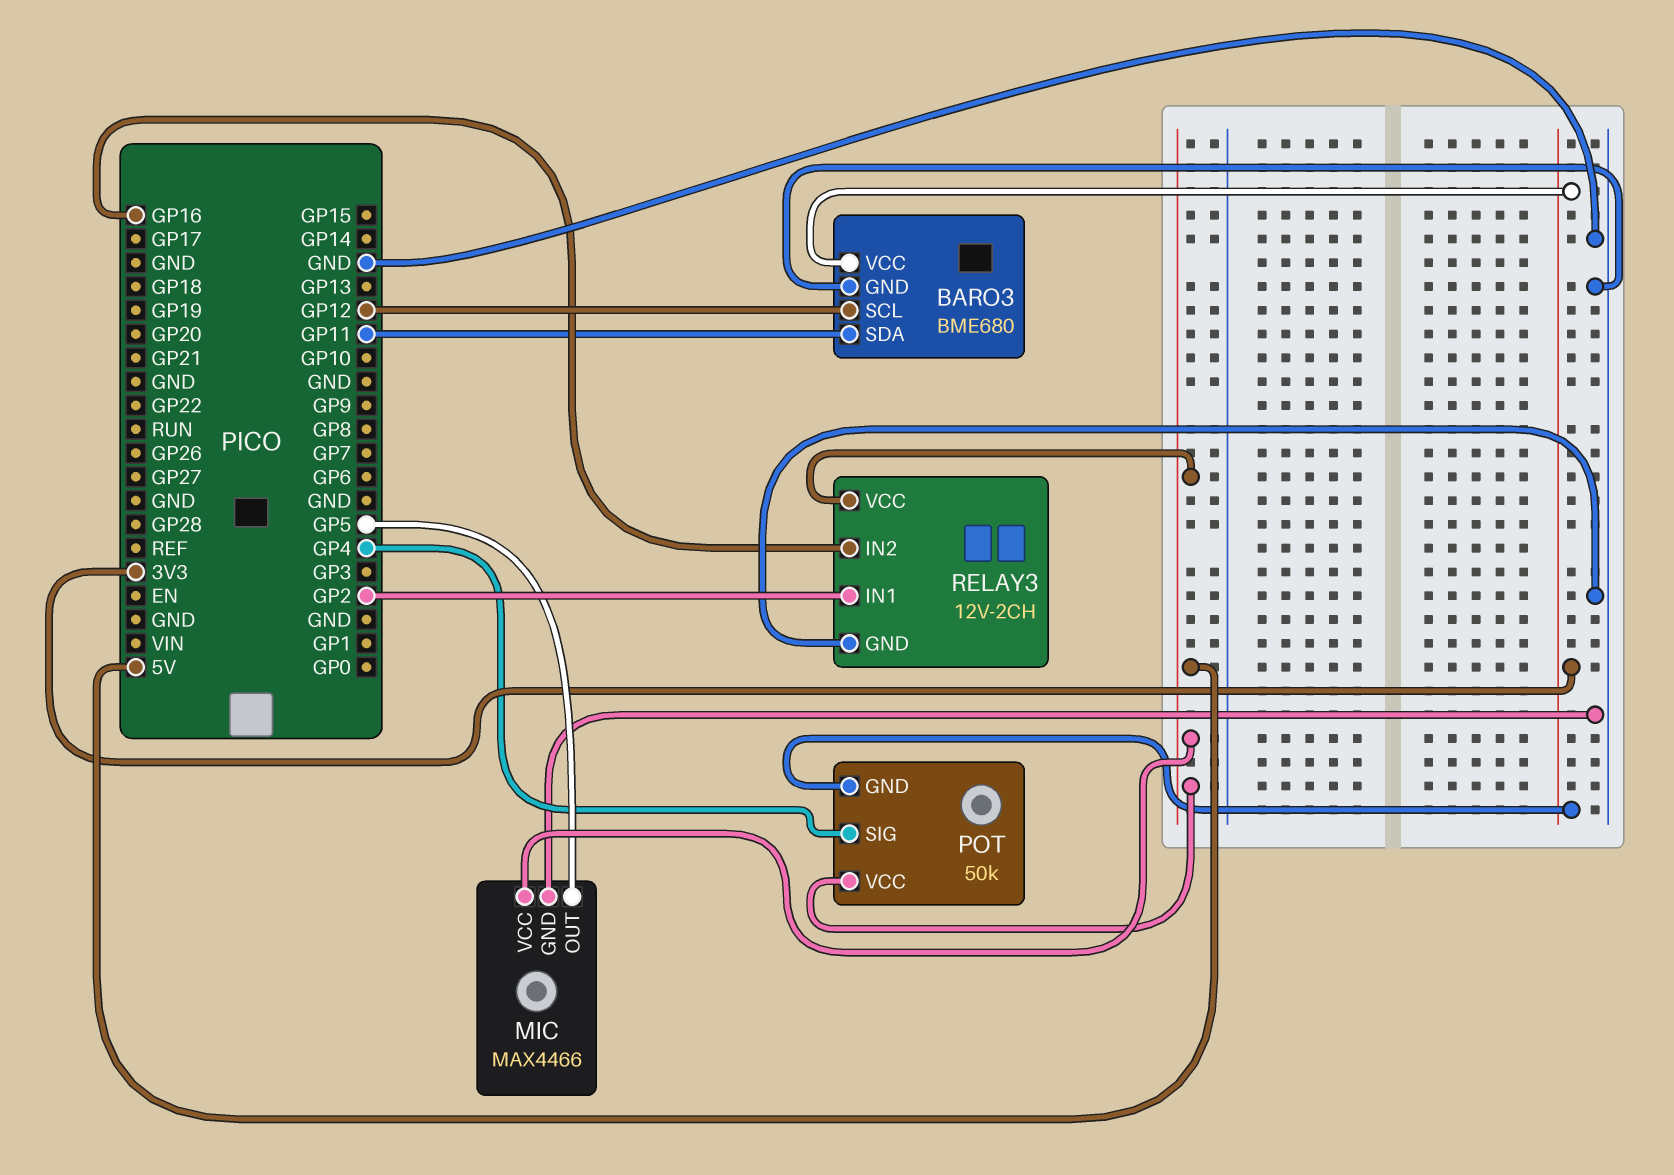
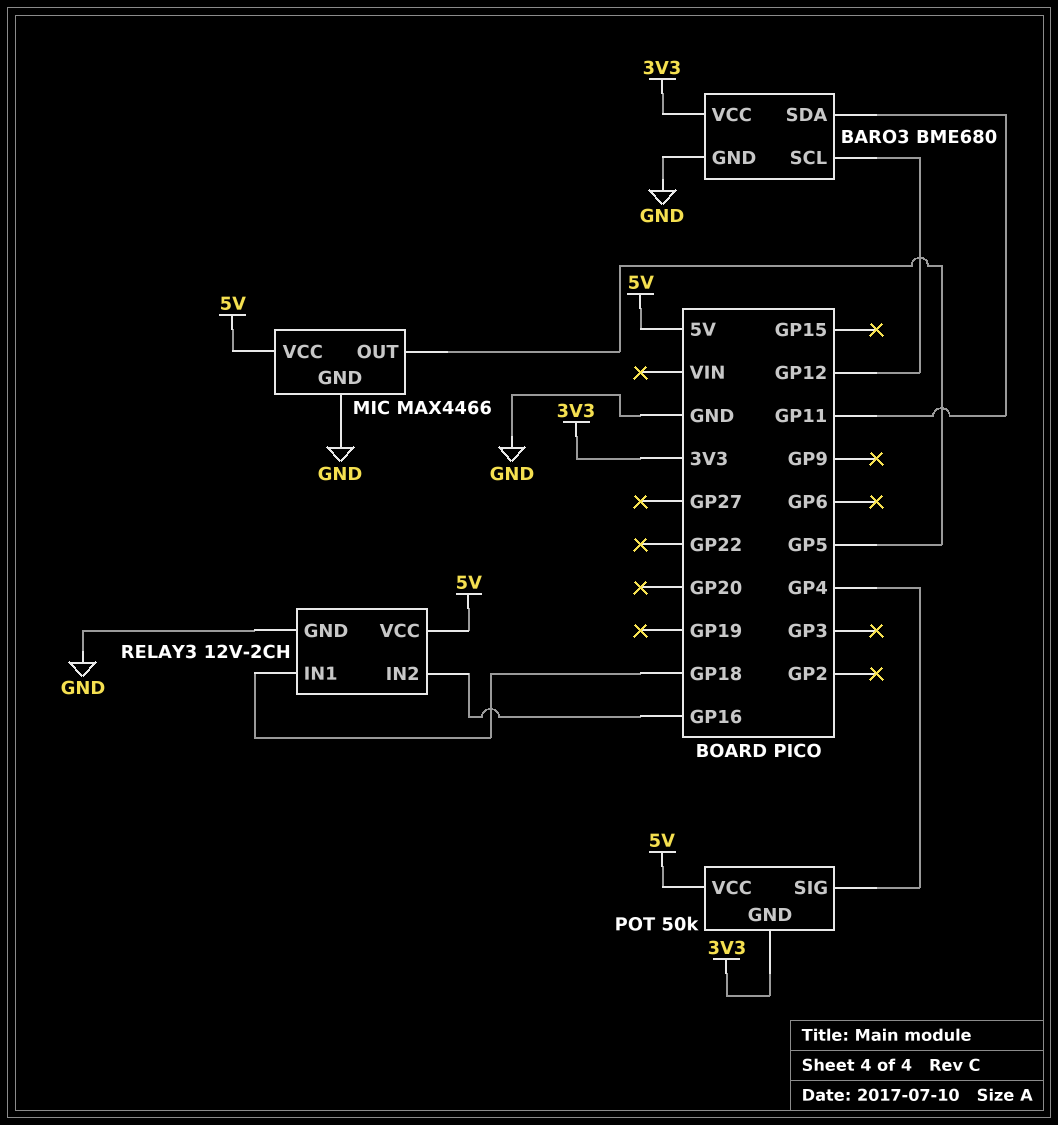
RELAY3 pin IN1: GP2 -> GP18

